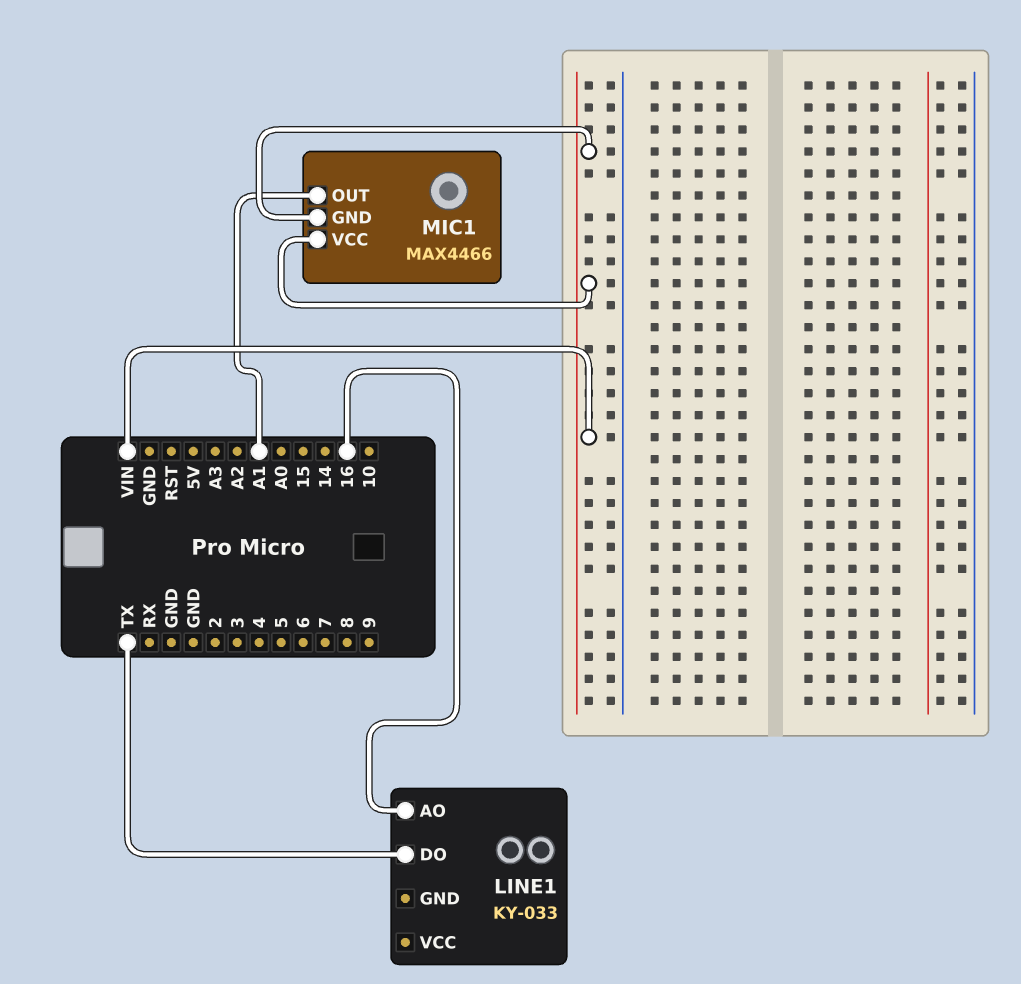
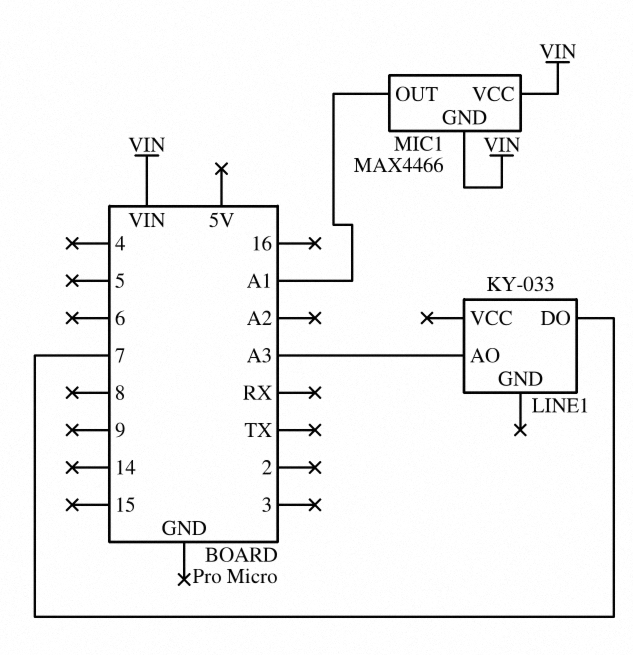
LINE1 pin AO: 16 -> A3
LINE1 pin DO: TX -> 7

